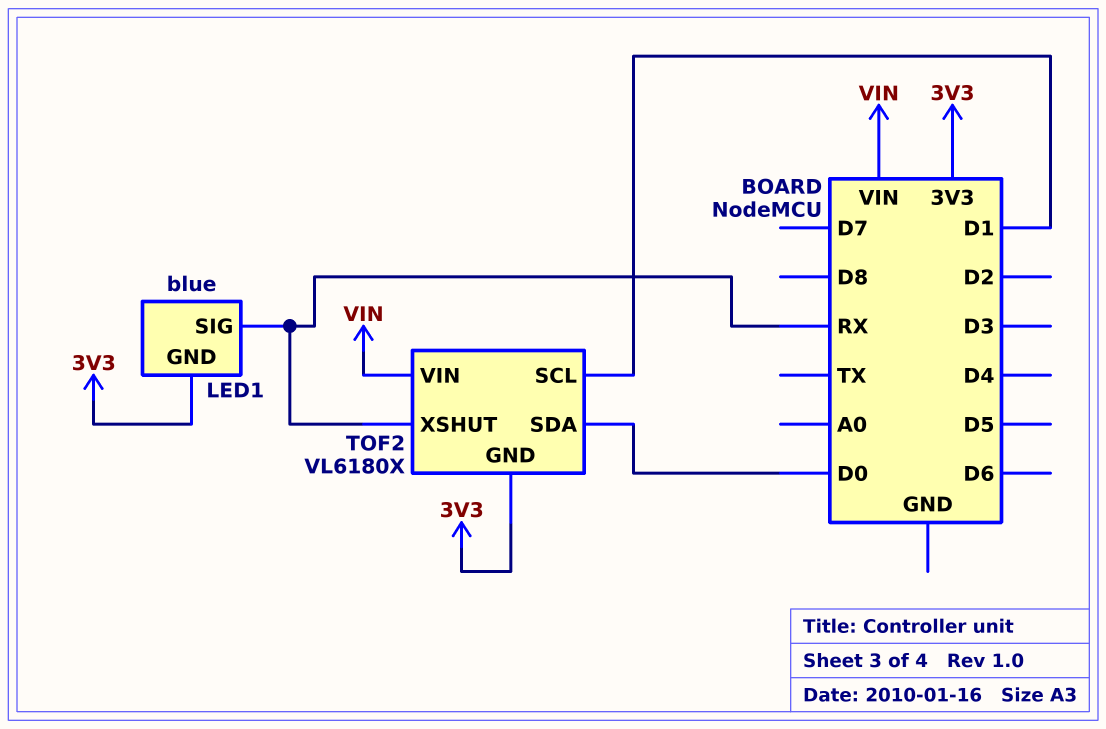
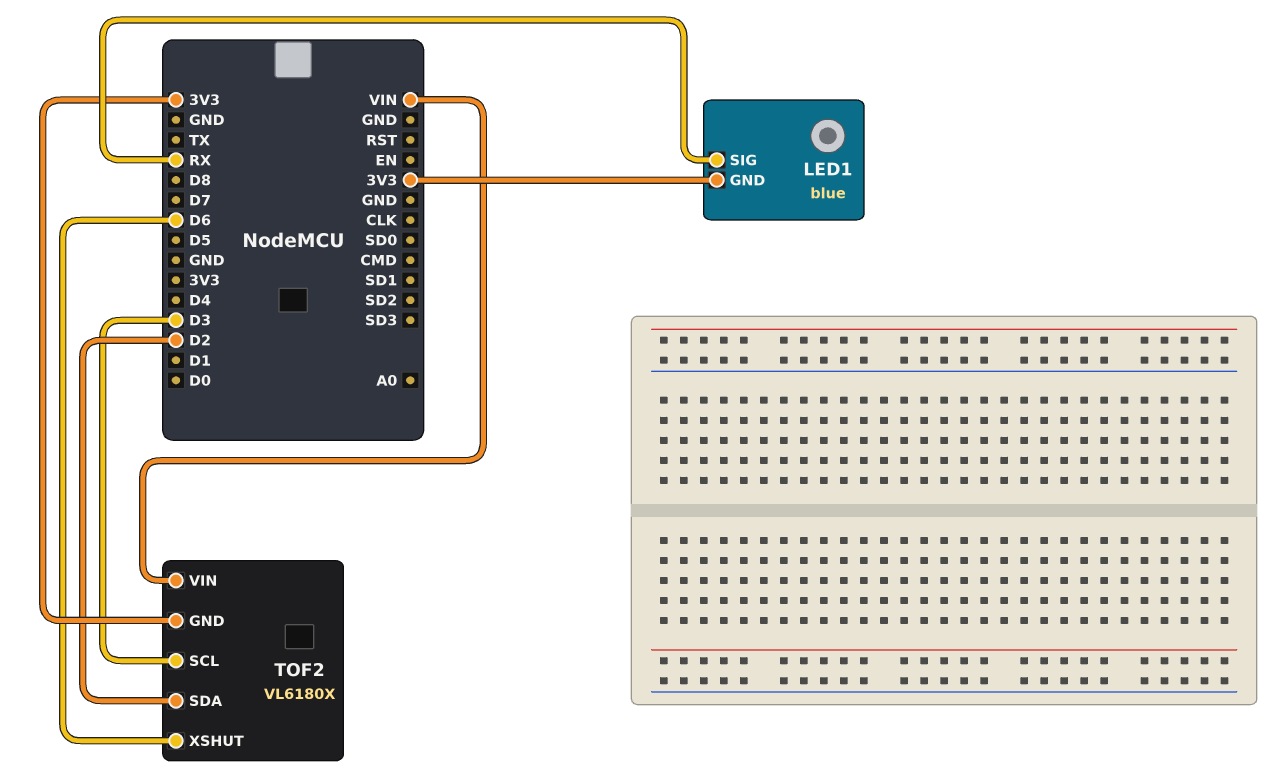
TOF2 pin SCL: D1 -> D3
TOF2 pin SDA: D0 -> D2
TOF2 pin XSHUT: RX -> D6

